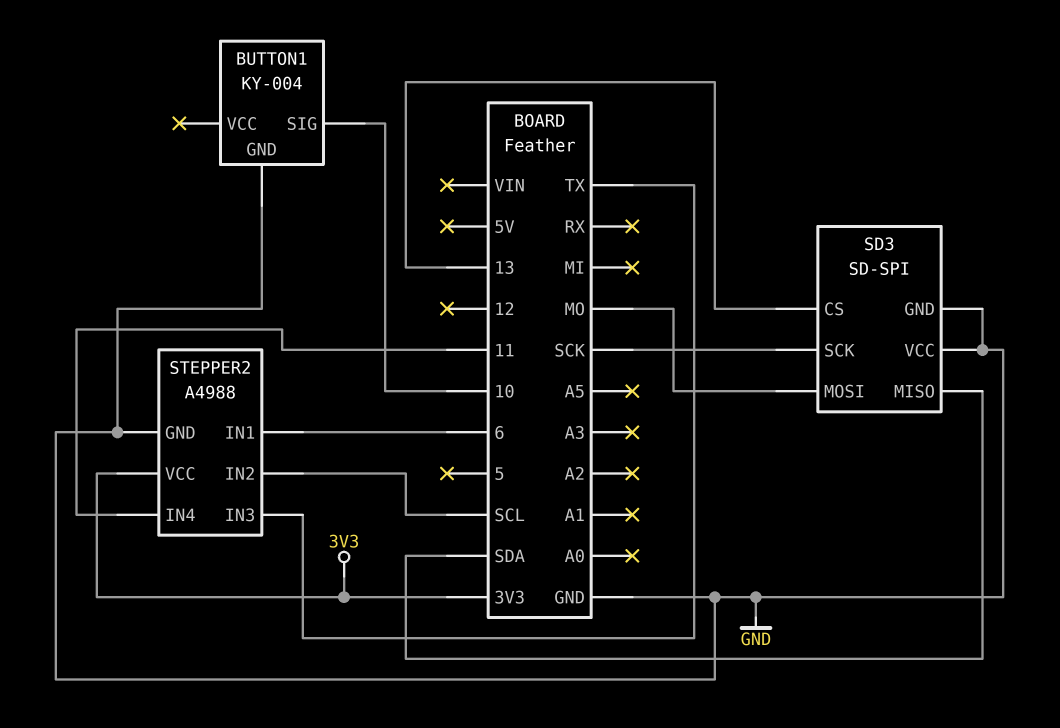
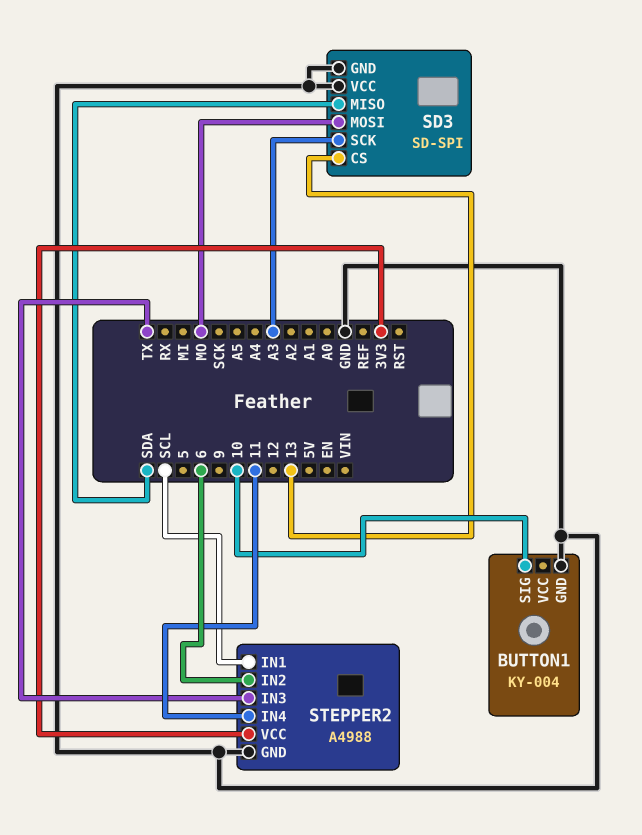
SD3 pin SCK: SCK -> A3
STEPPER2 pin IN1: 6 -> SCL
STEPPER2 pin IN2: SCL -> 6

